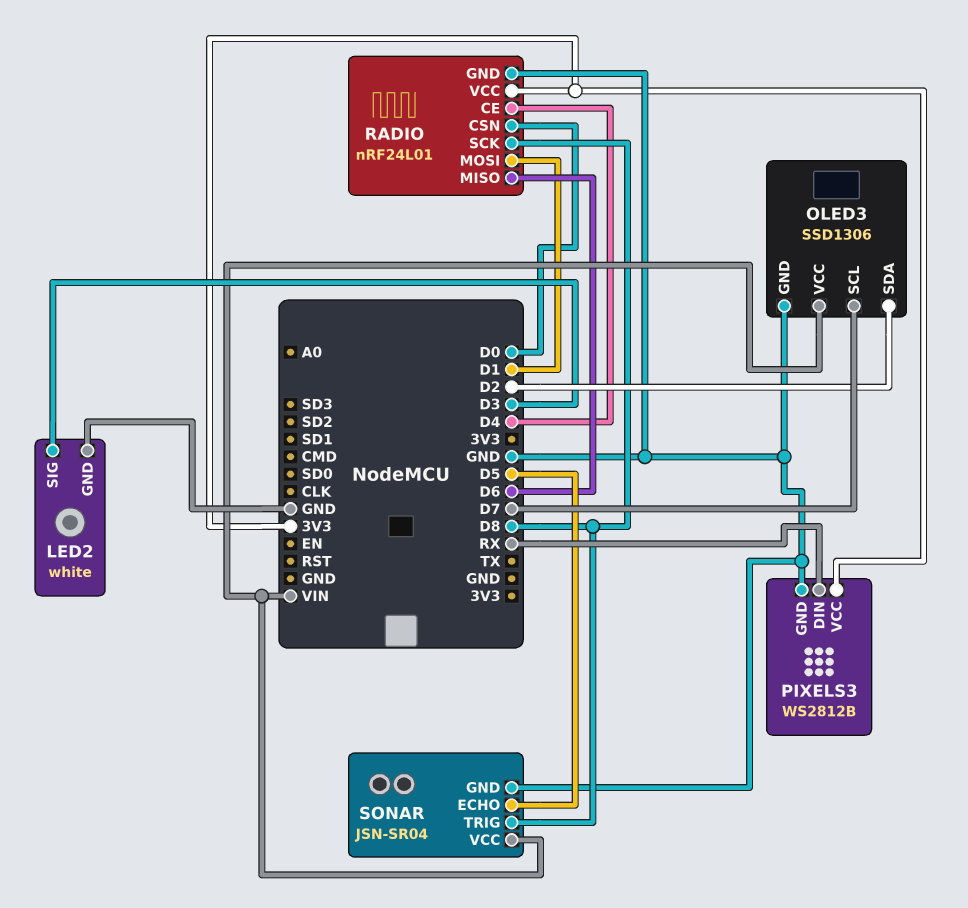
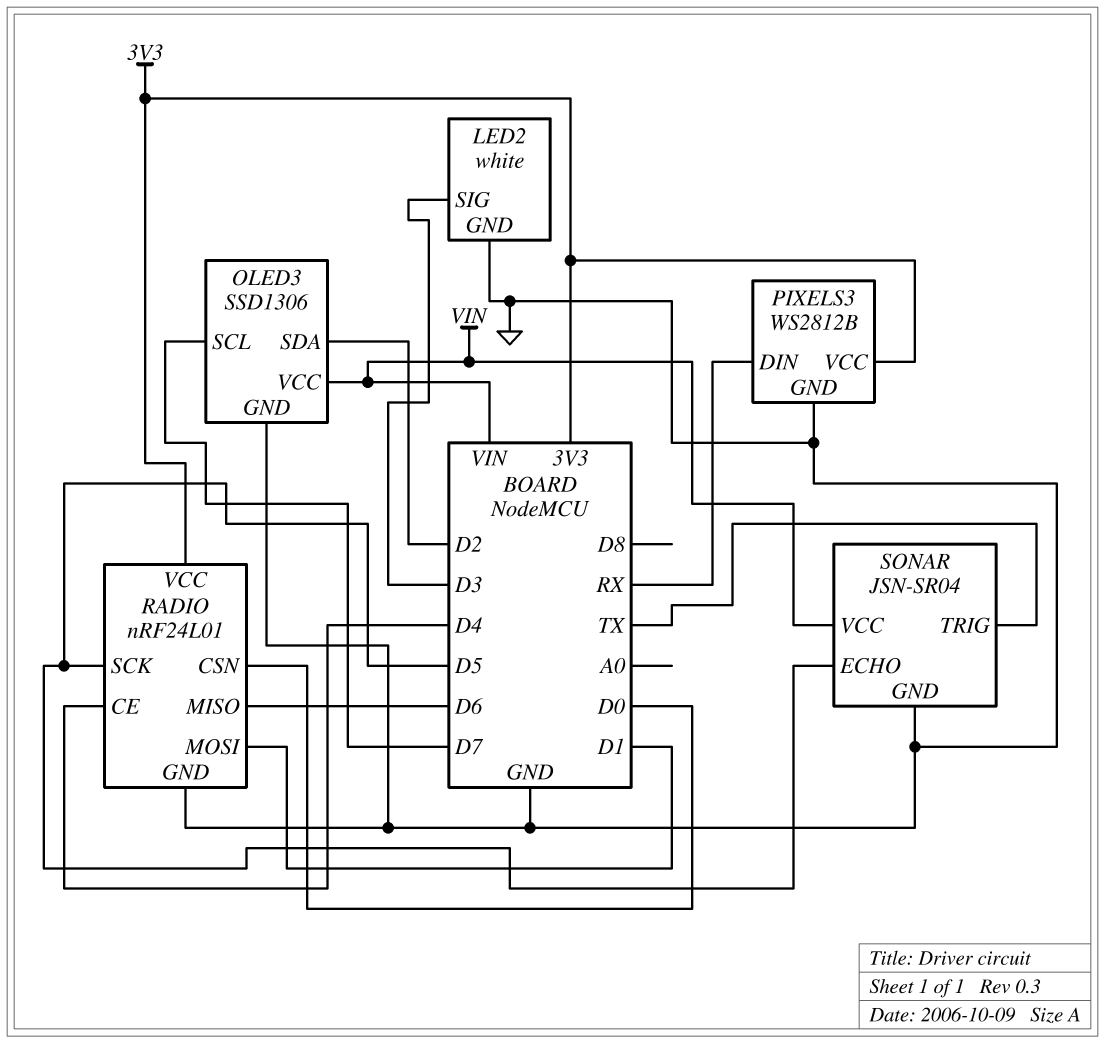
RADIO pin SCK: D8 -> D5
SONAR pin TRIG: D8 -> TX

